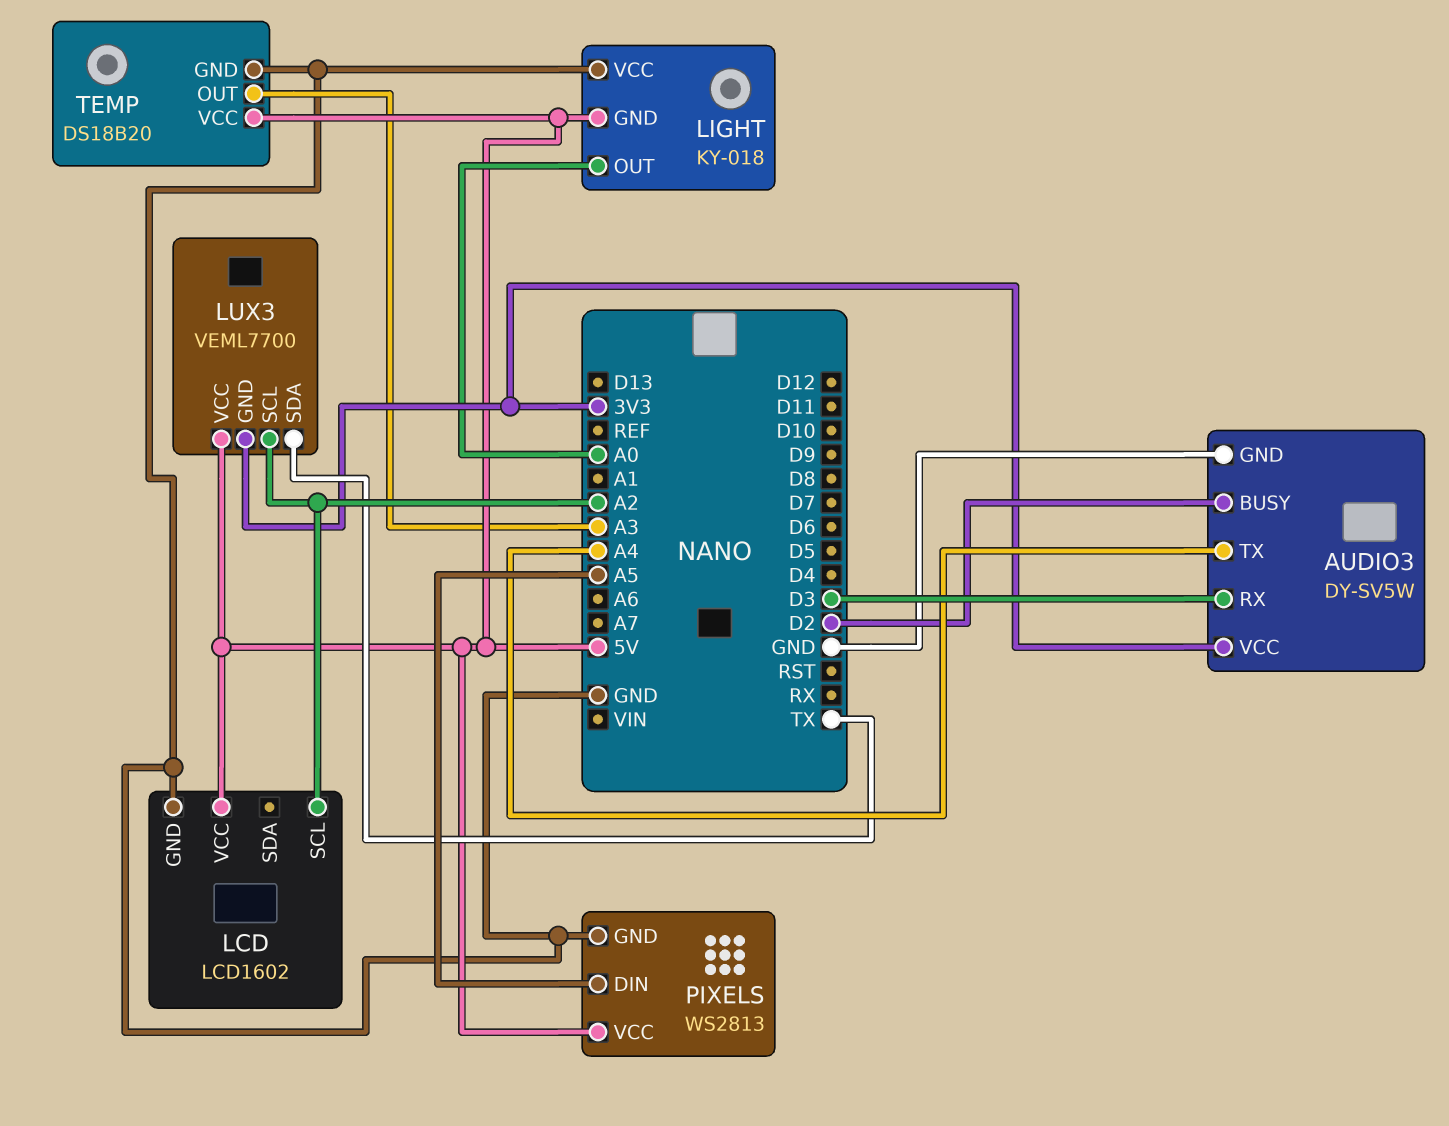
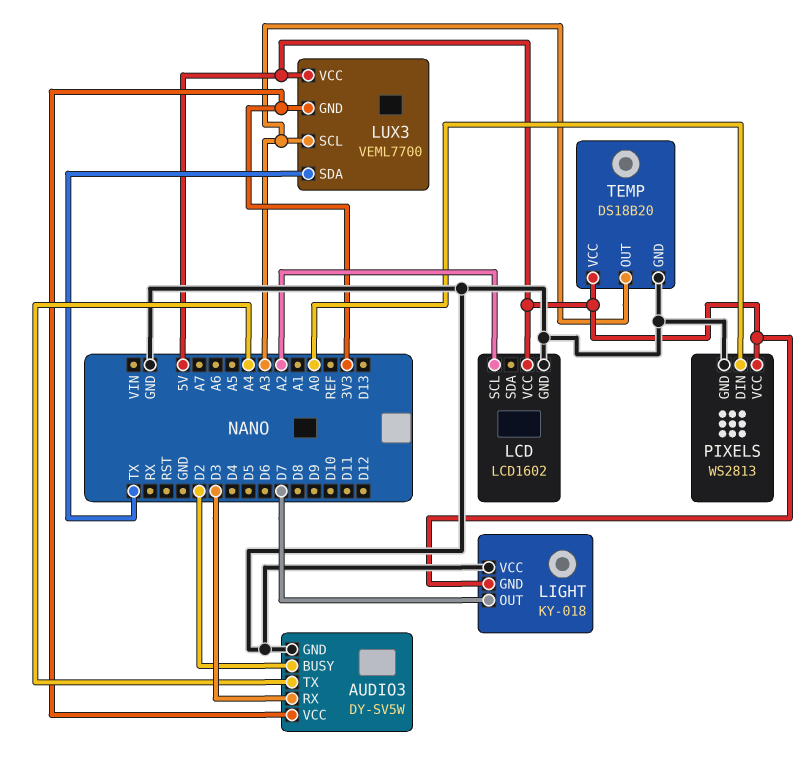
LIGHT pin OUT: A0 -> D7
LUX3 pin SCL: A2 -> A3
PIXELS pin DIN: A5 -> A0

